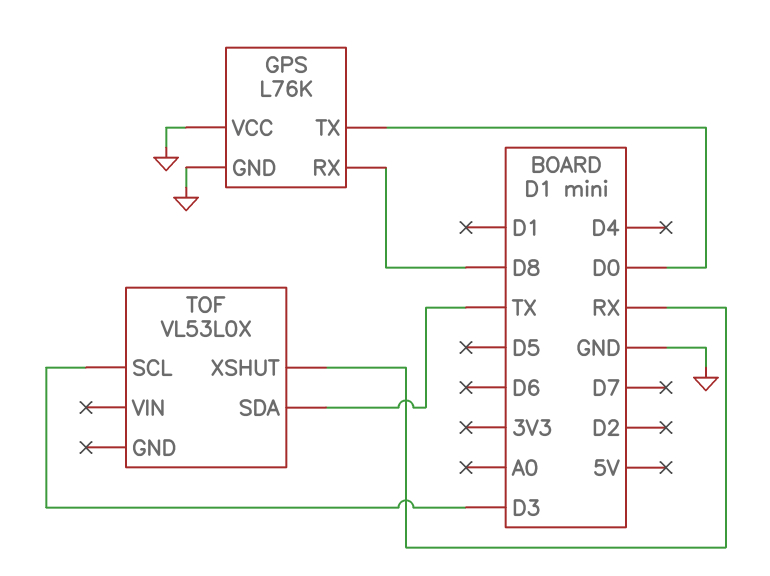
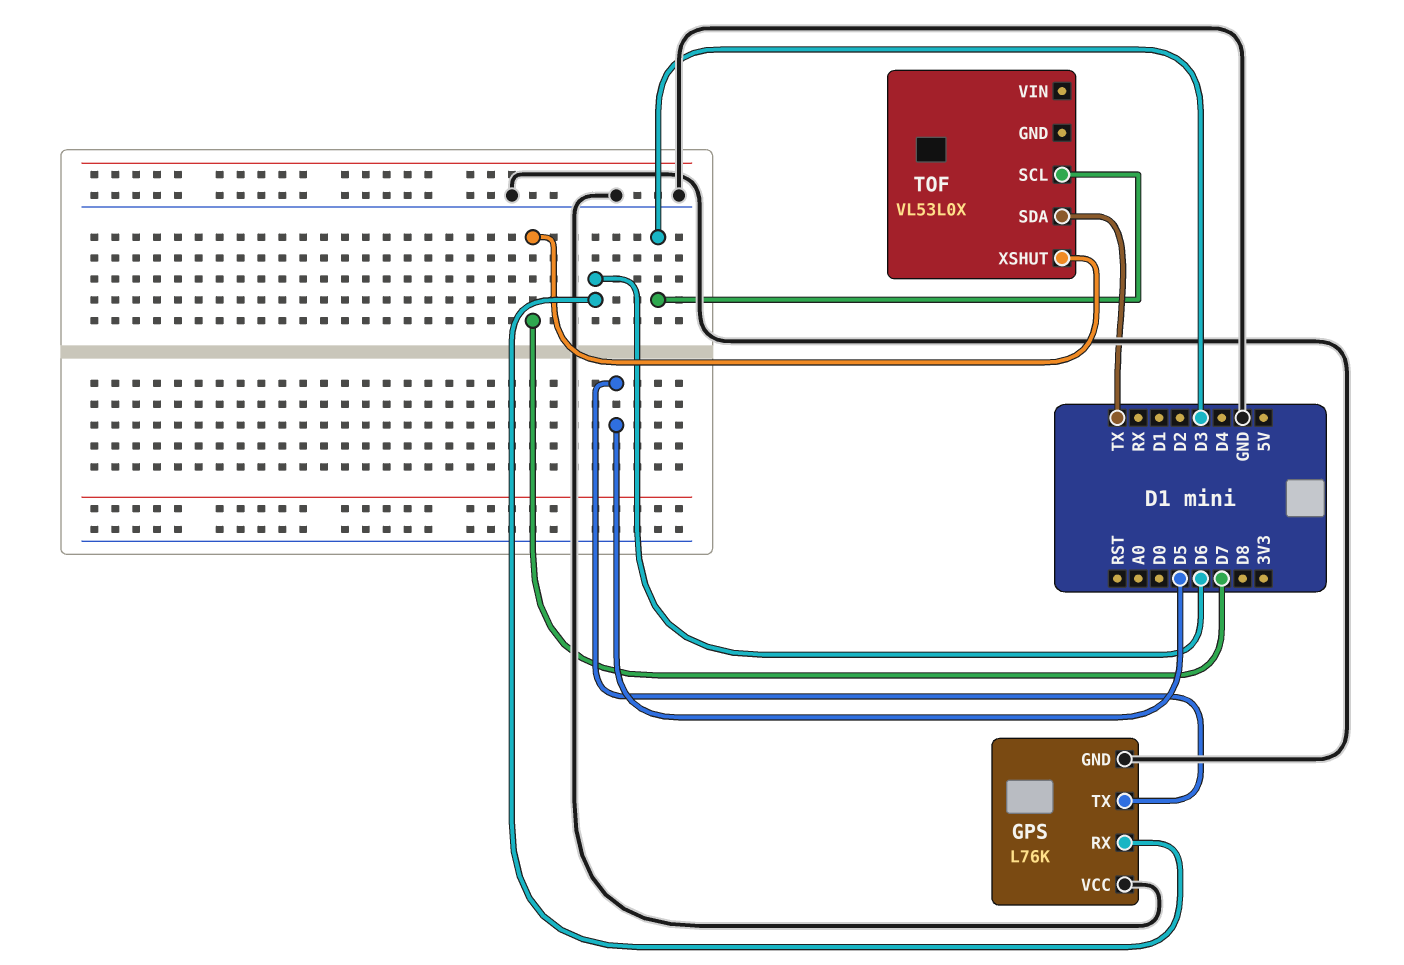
GPS pin RX: D8 -> D6
GPS pin TX: D0 -> D5
TOF pin XSHUT: RX -> D7

